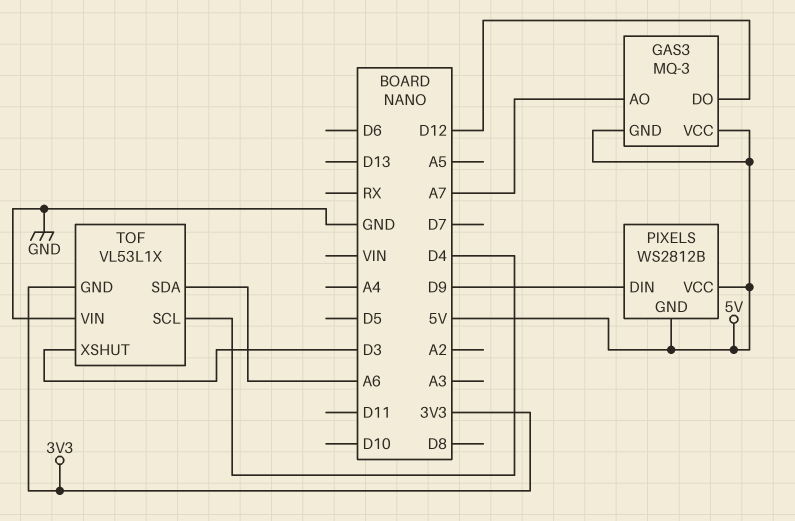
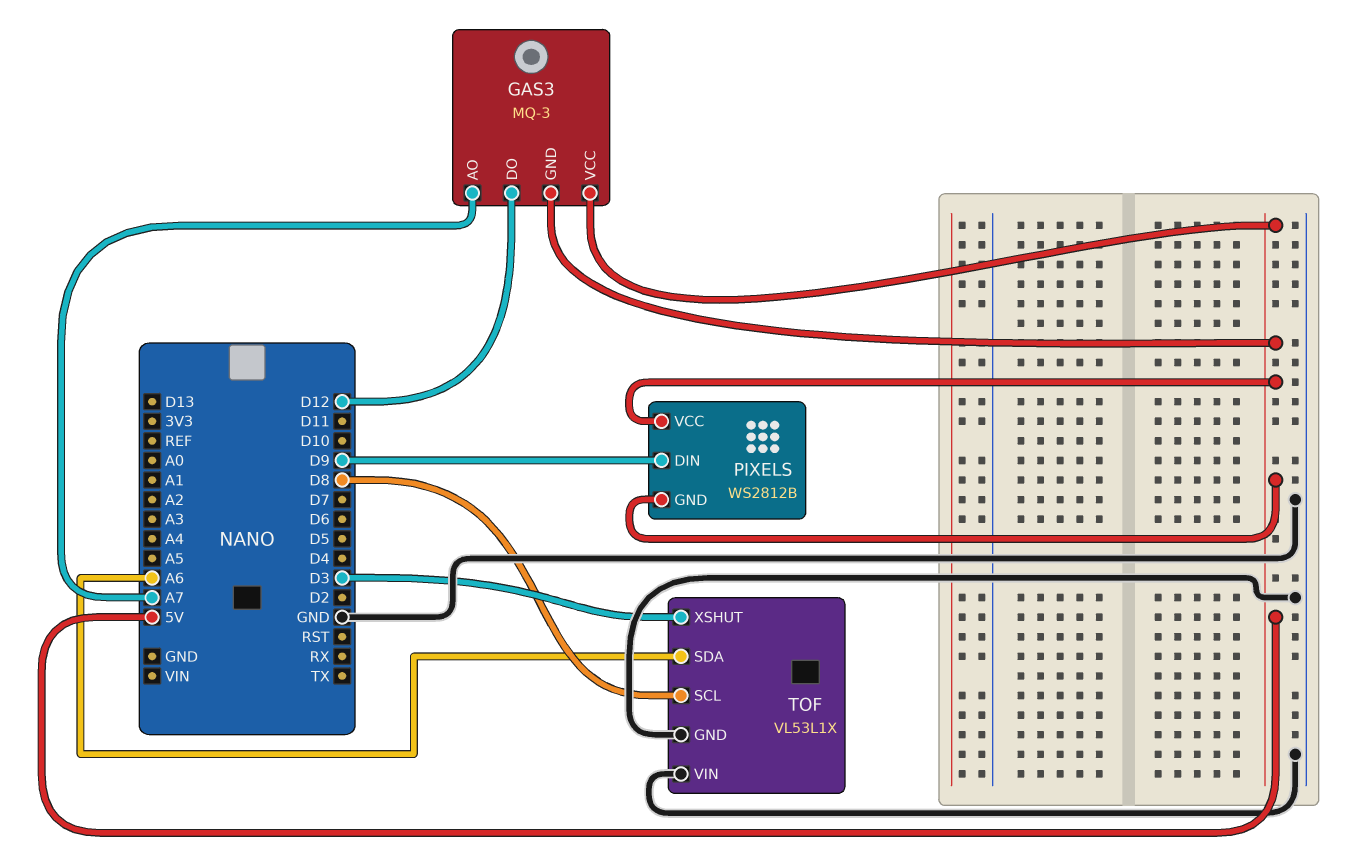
TOF pin GND: 3V3 -> GND
TOF pin SCL: D4 -> D8

